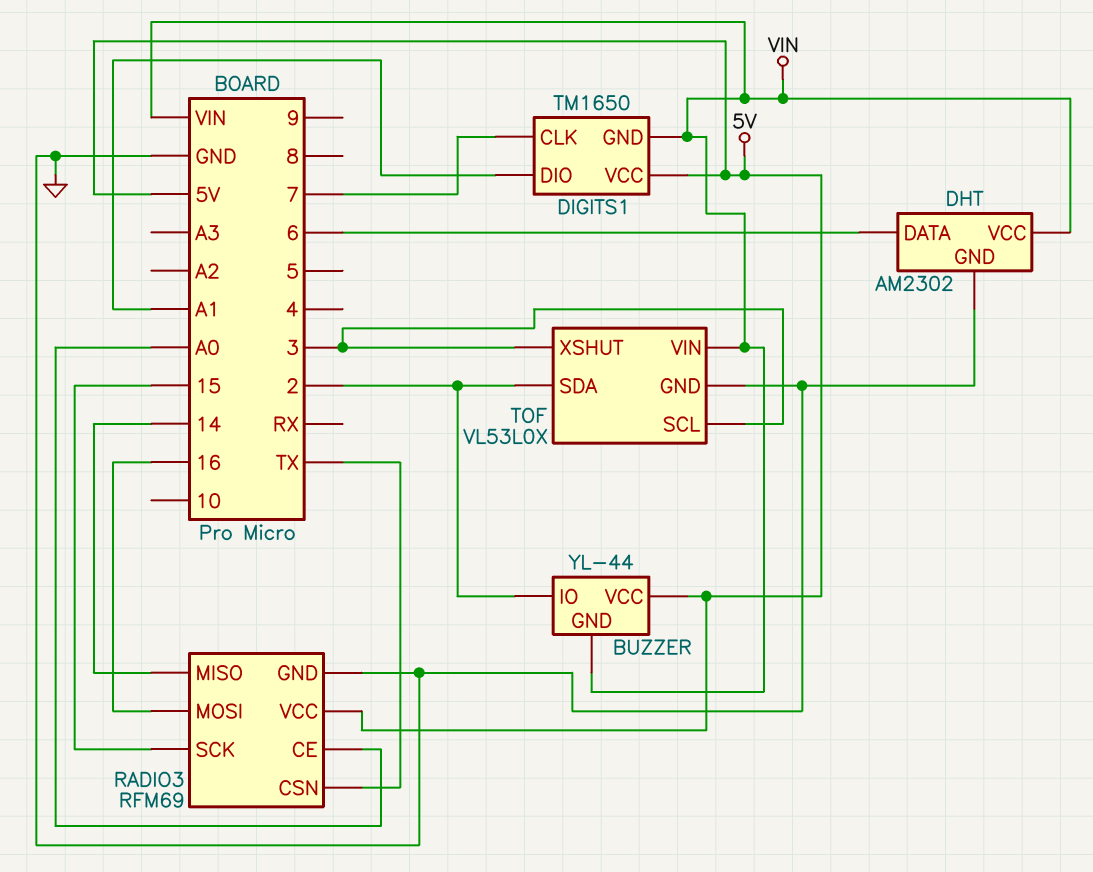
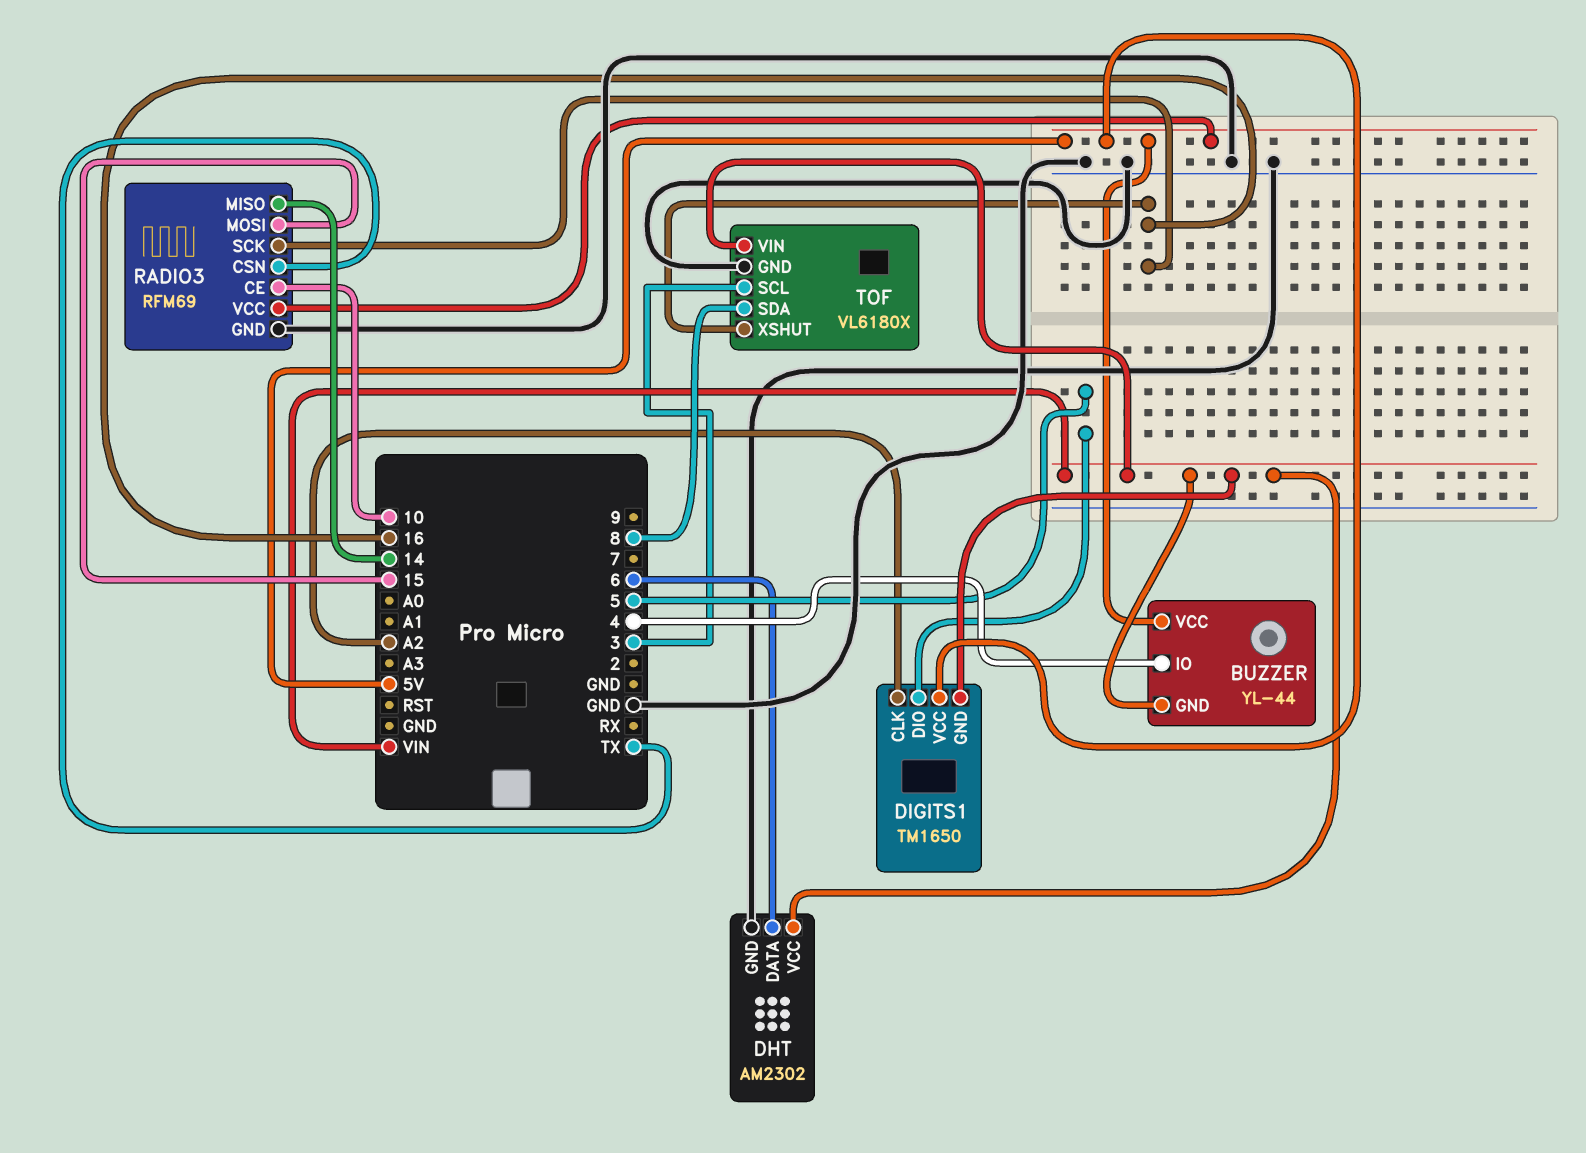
BUZZER pin IO: 2 -> 4
DIGITS1 pin CLK: 7 -> A2
DIGITS1 pin DIO: A1 -> 5
RADIO3 pin CE: A0 -> 10
RADIO3 pin MOSI: 16 -> 15
RADIO3 pin SCK: 15 -> 16
TOF: VL53L0X -> VL6180X
TOF pin SDA: 2 -> 8
TOF pin XSHUT: 3 -> 16

